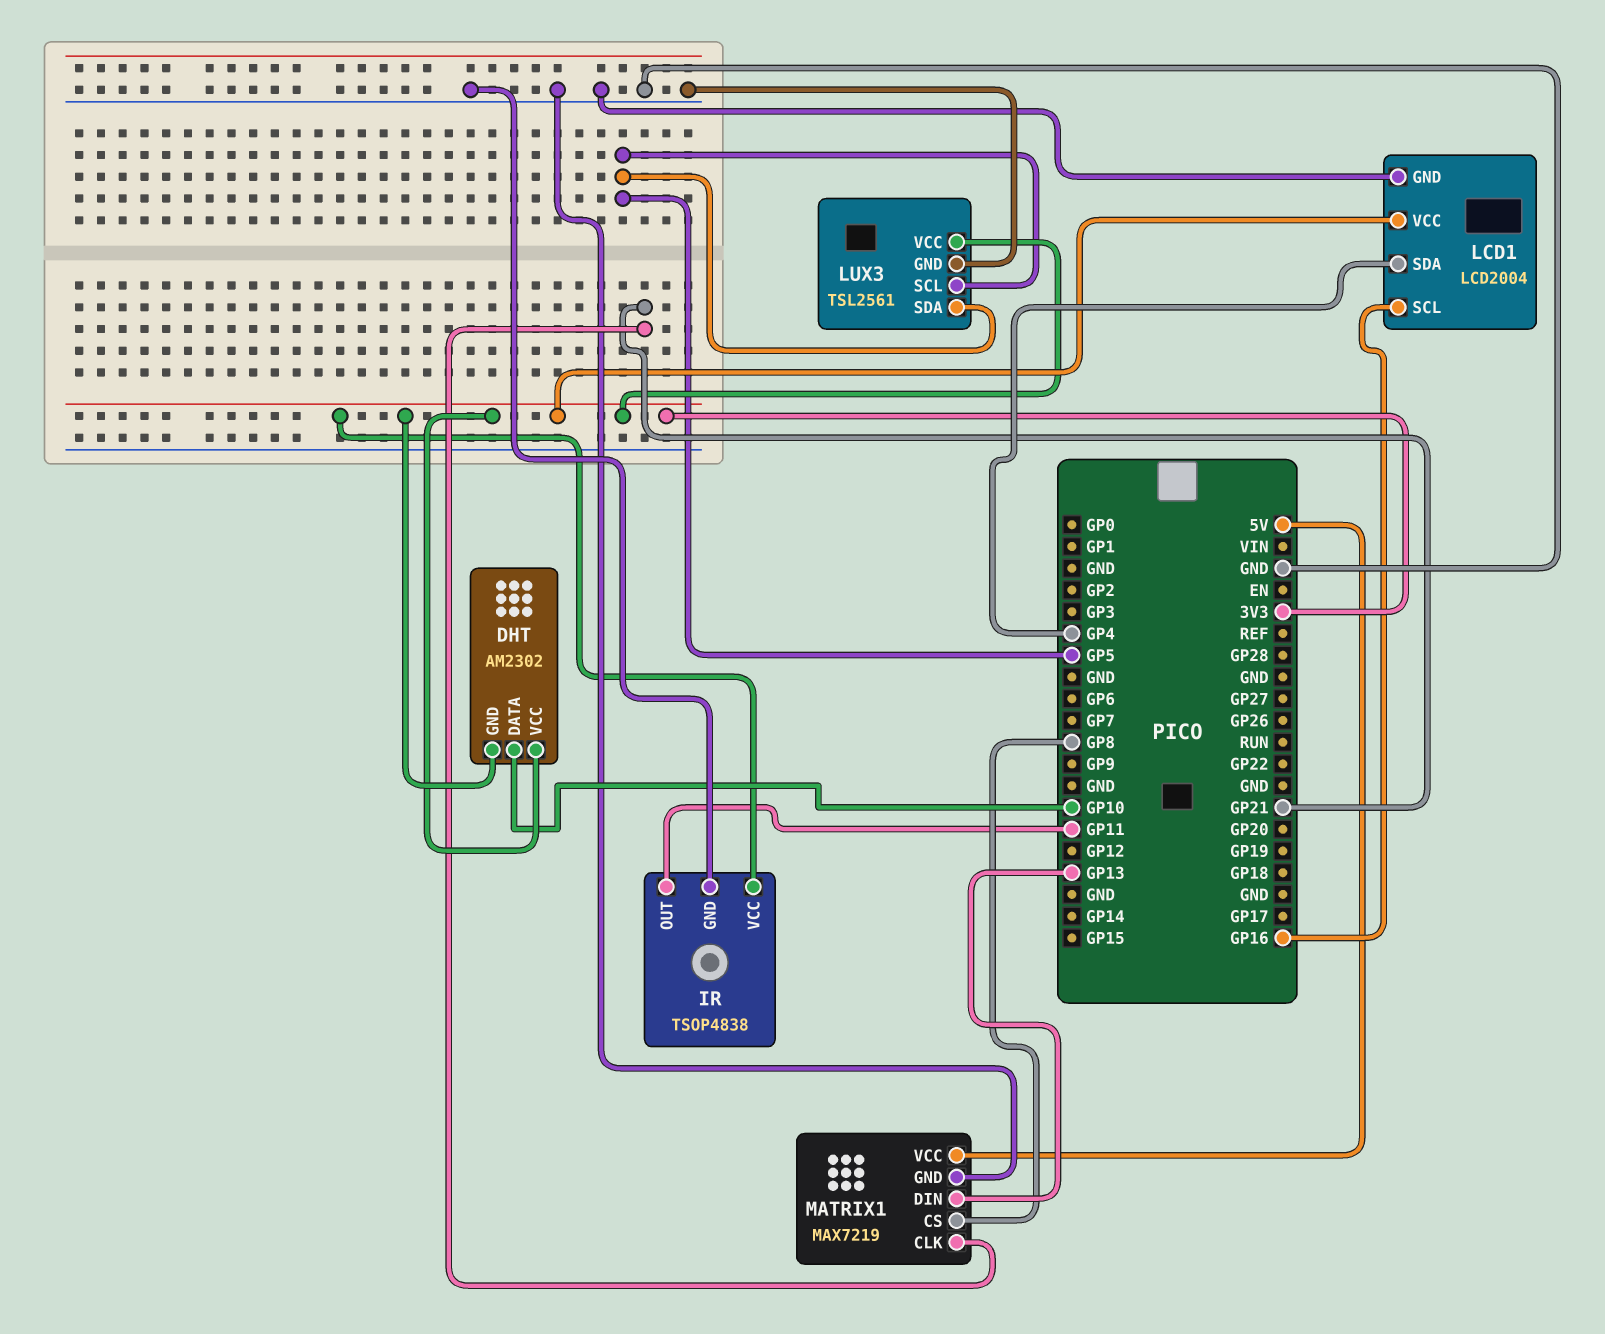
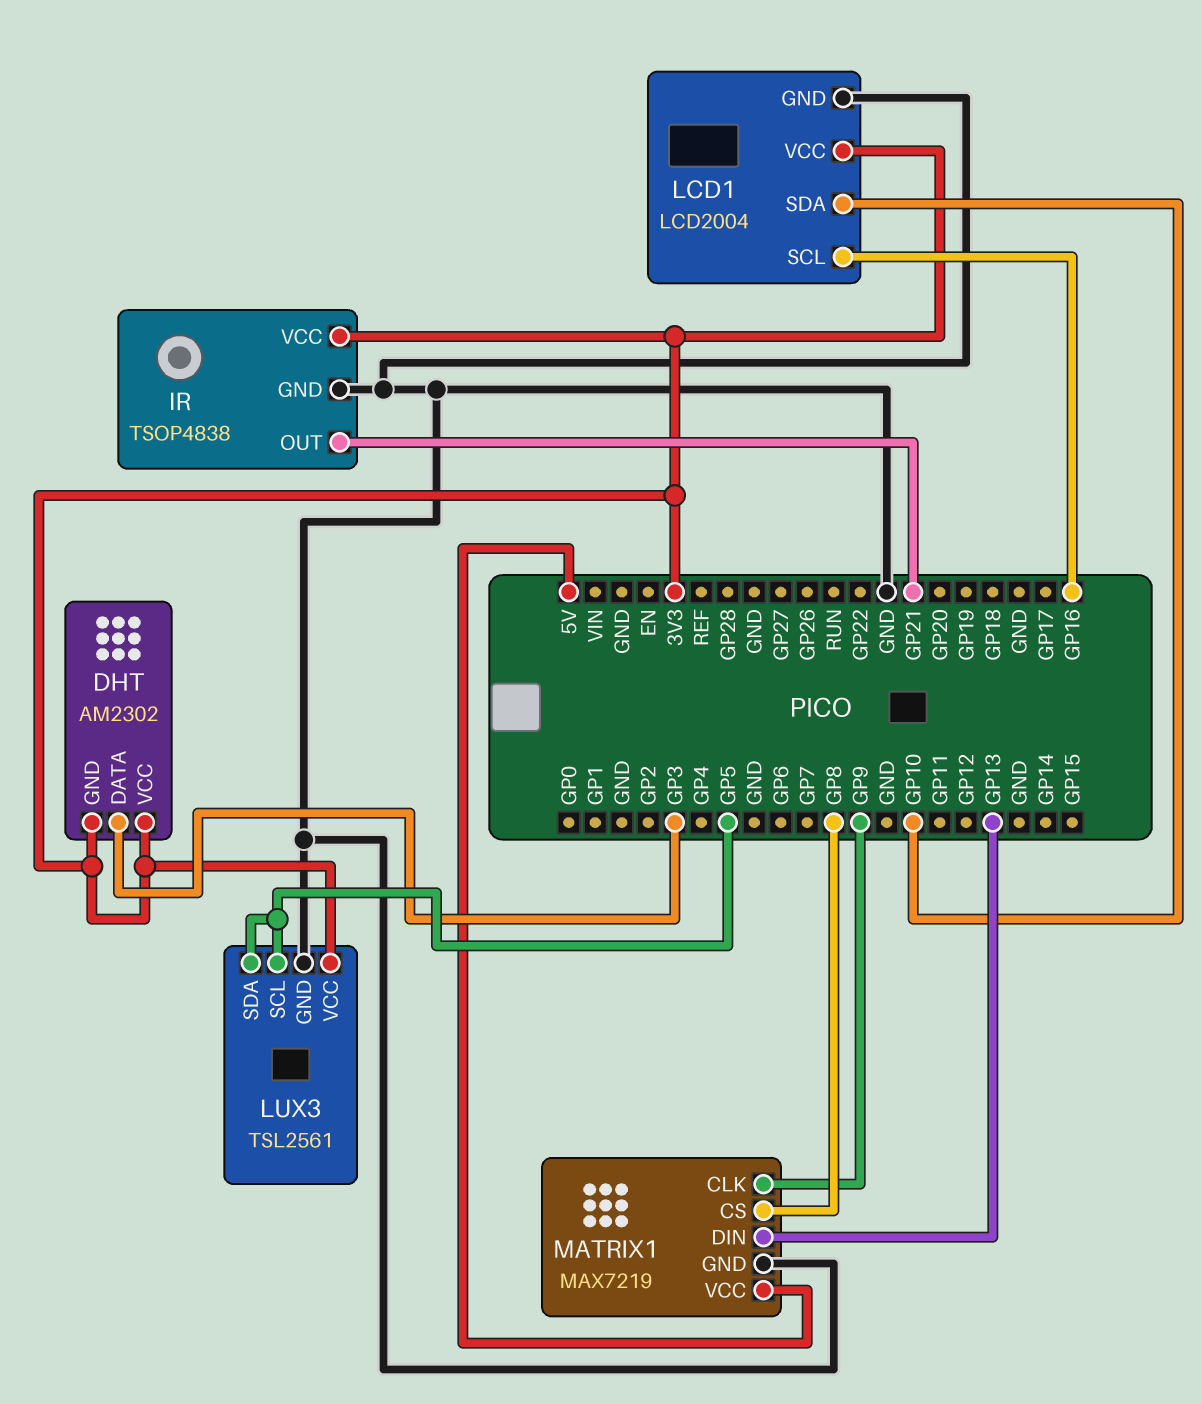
DHT pin DATA: GP10 -> GP3
IR pin OUT: GP11 -> GP21
LCD1 pin SDA: GP4 -> GP10
MATRIX1 pin CLK: GP21 -> GP9

